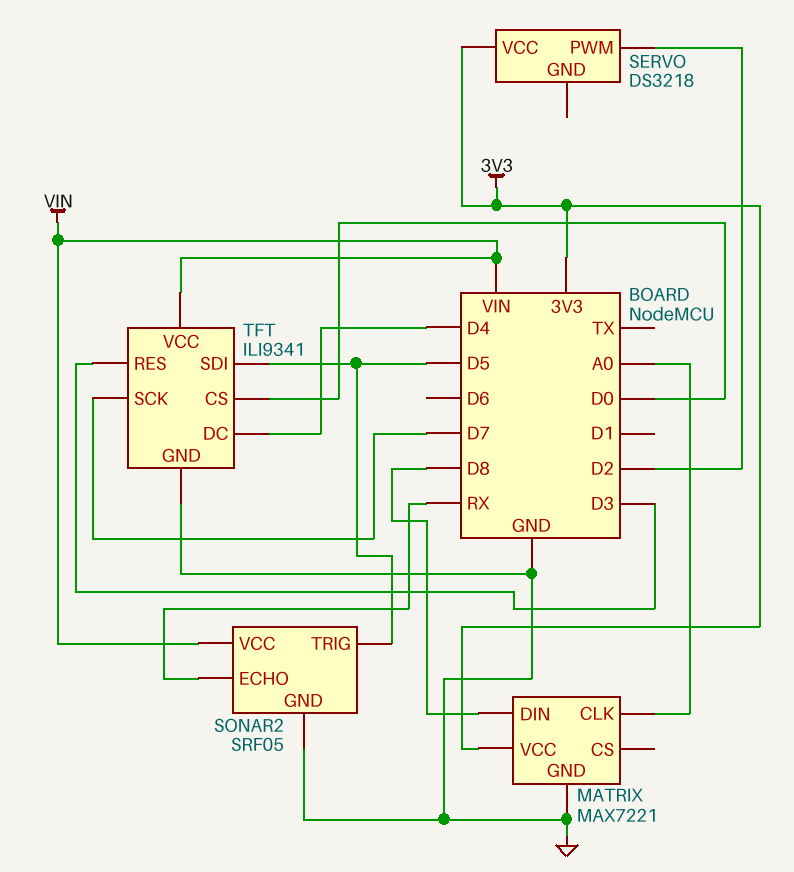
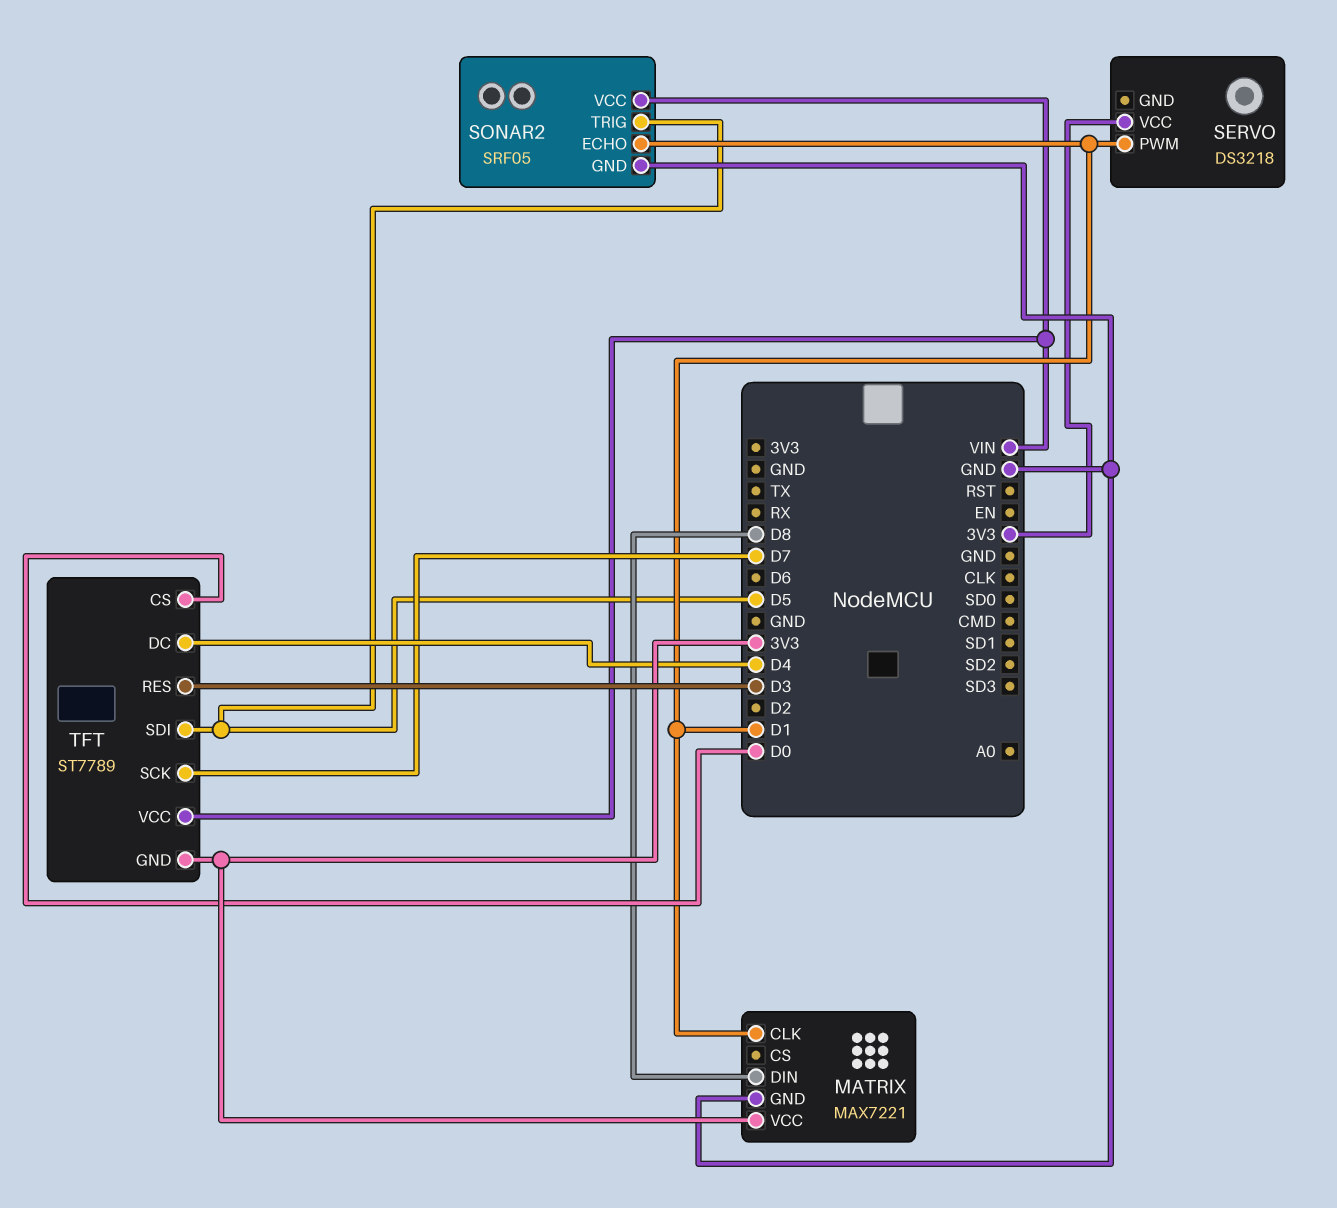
MATRIX pin CLK: A0 -> D1
SERVO pin PWM: D2 -> D1
SONAR2 pin ECHO: RX -> D1
TFT: ILI9341 -> ST7789
TFT pin GND: GND -> 3V3

